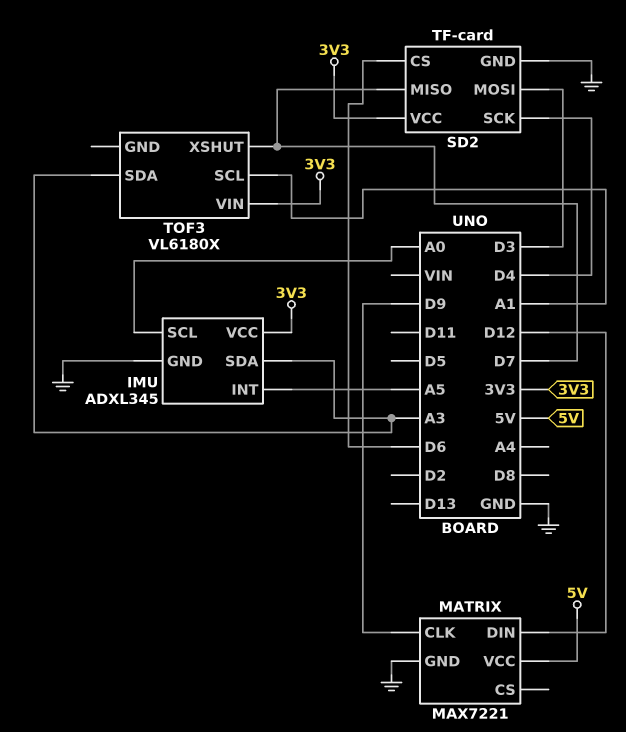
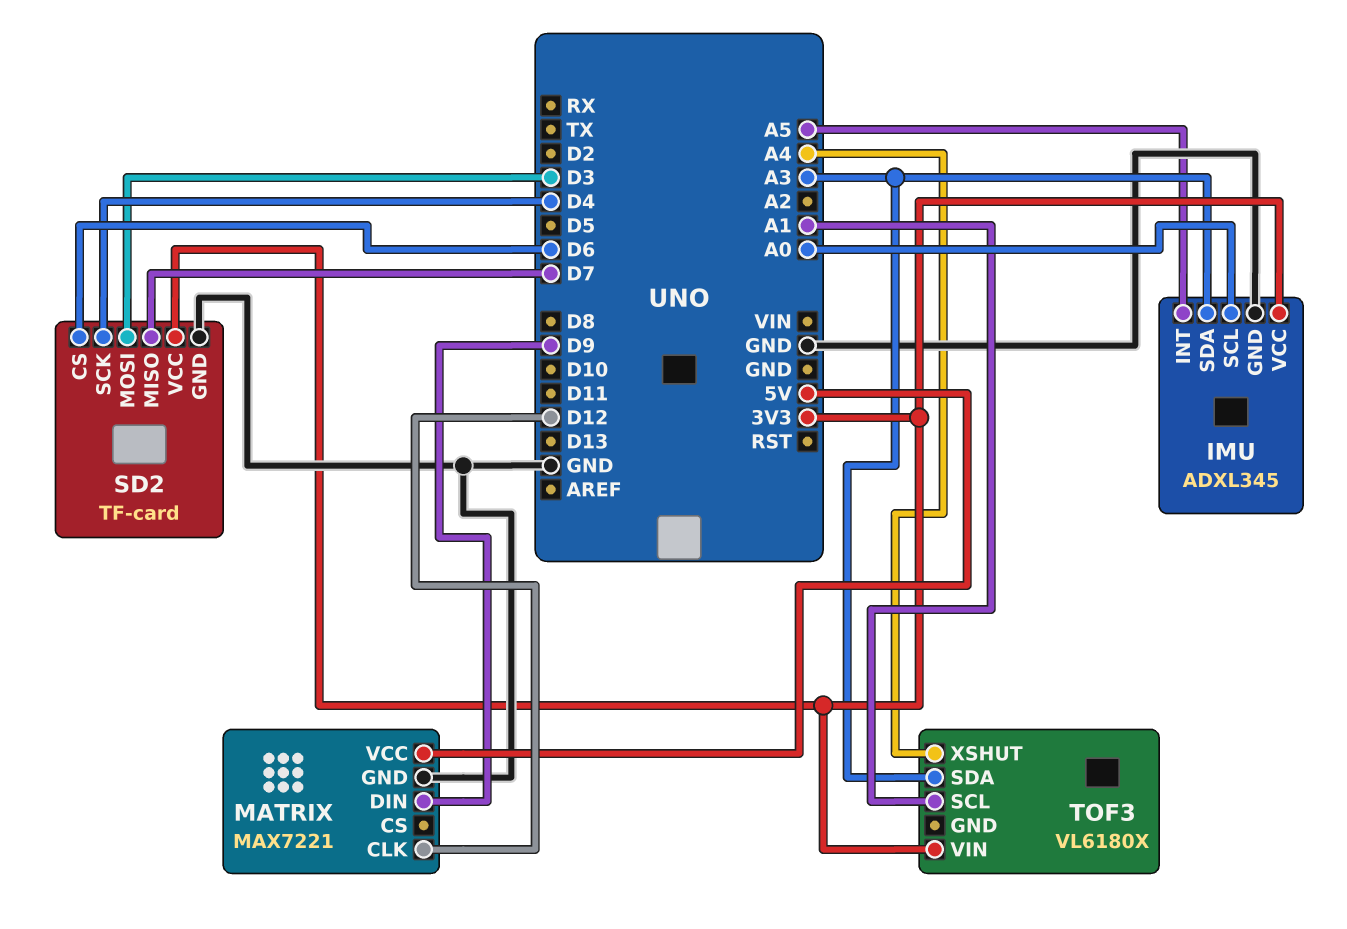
MATRIX pin CLK: D9 -> D12
MATRIX pin DIN: D12 -> D9
TOF3 pin XSHUT: D7 -> A4

